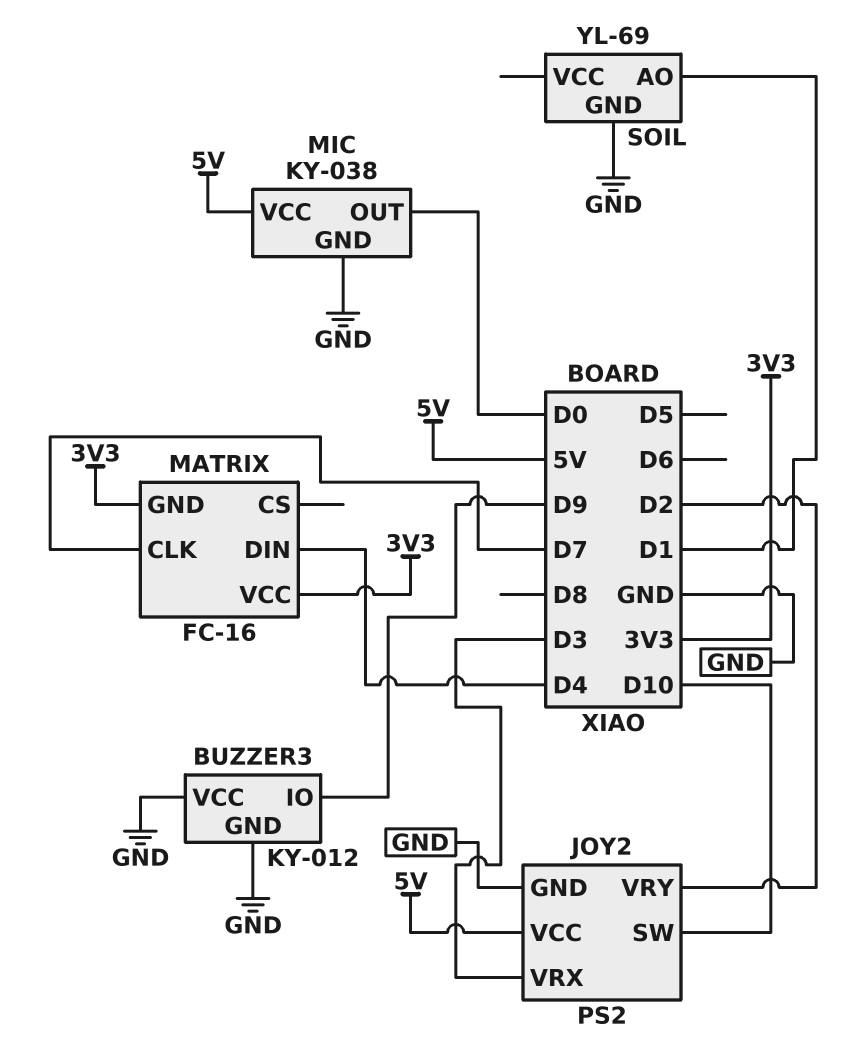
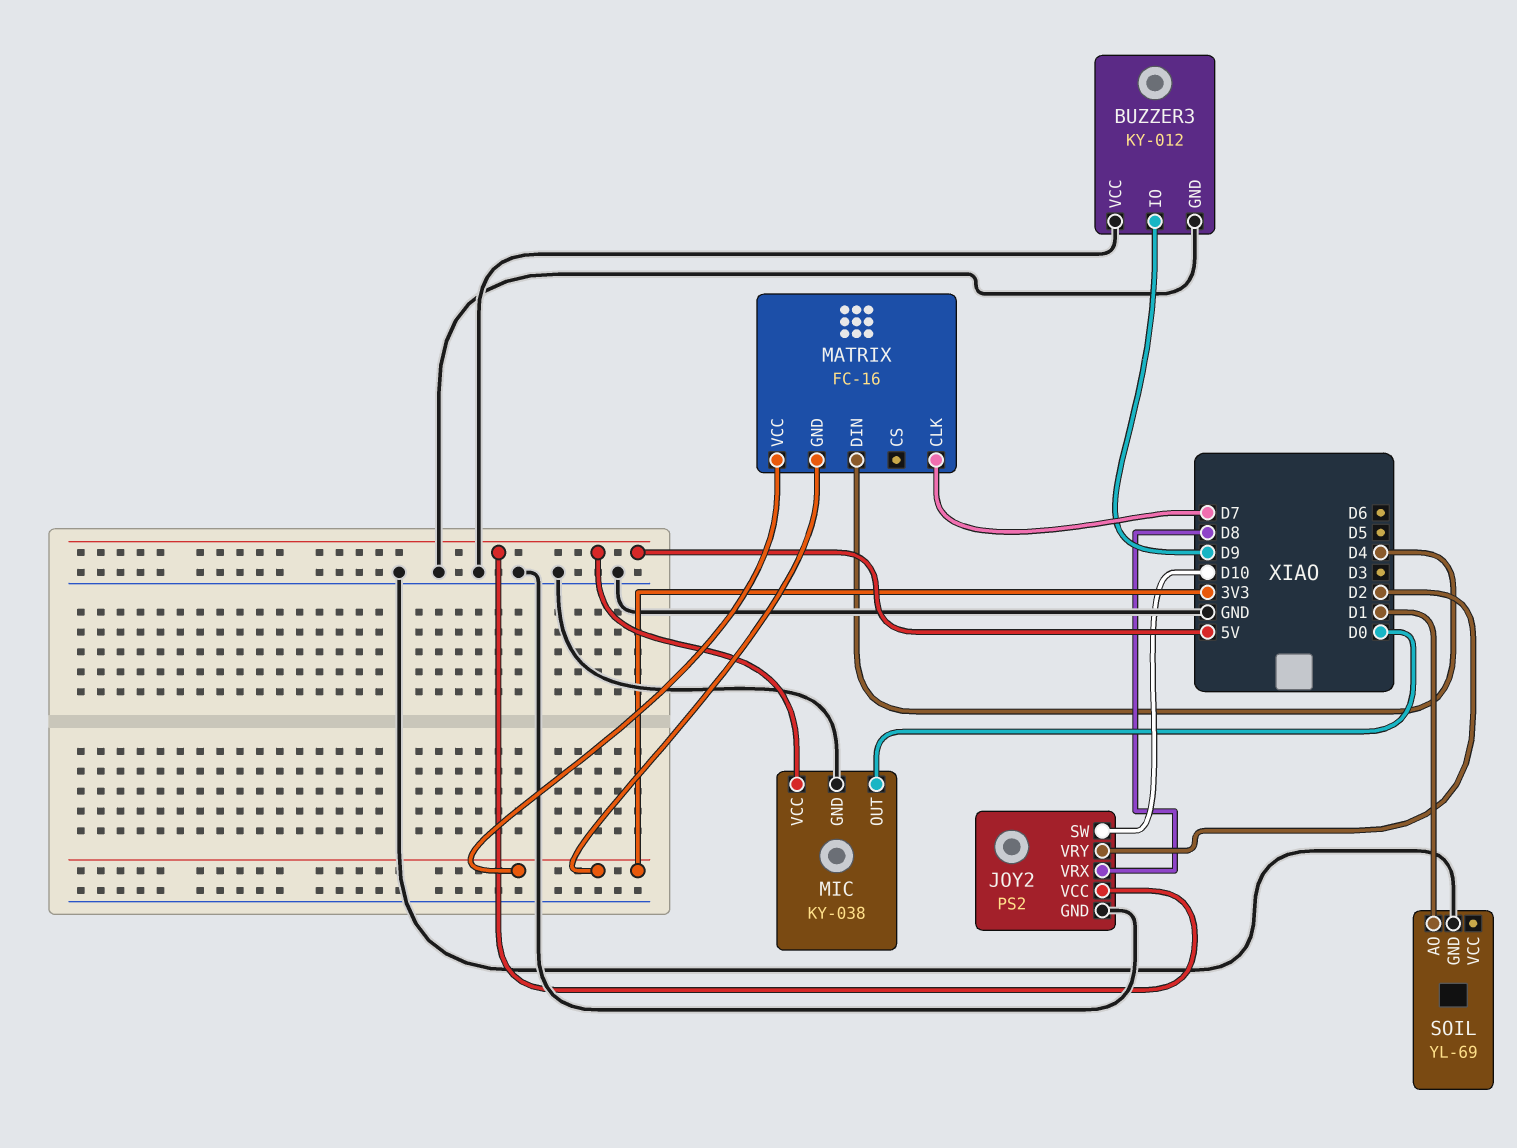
JOY2 pin VRX: D3 -> D8

